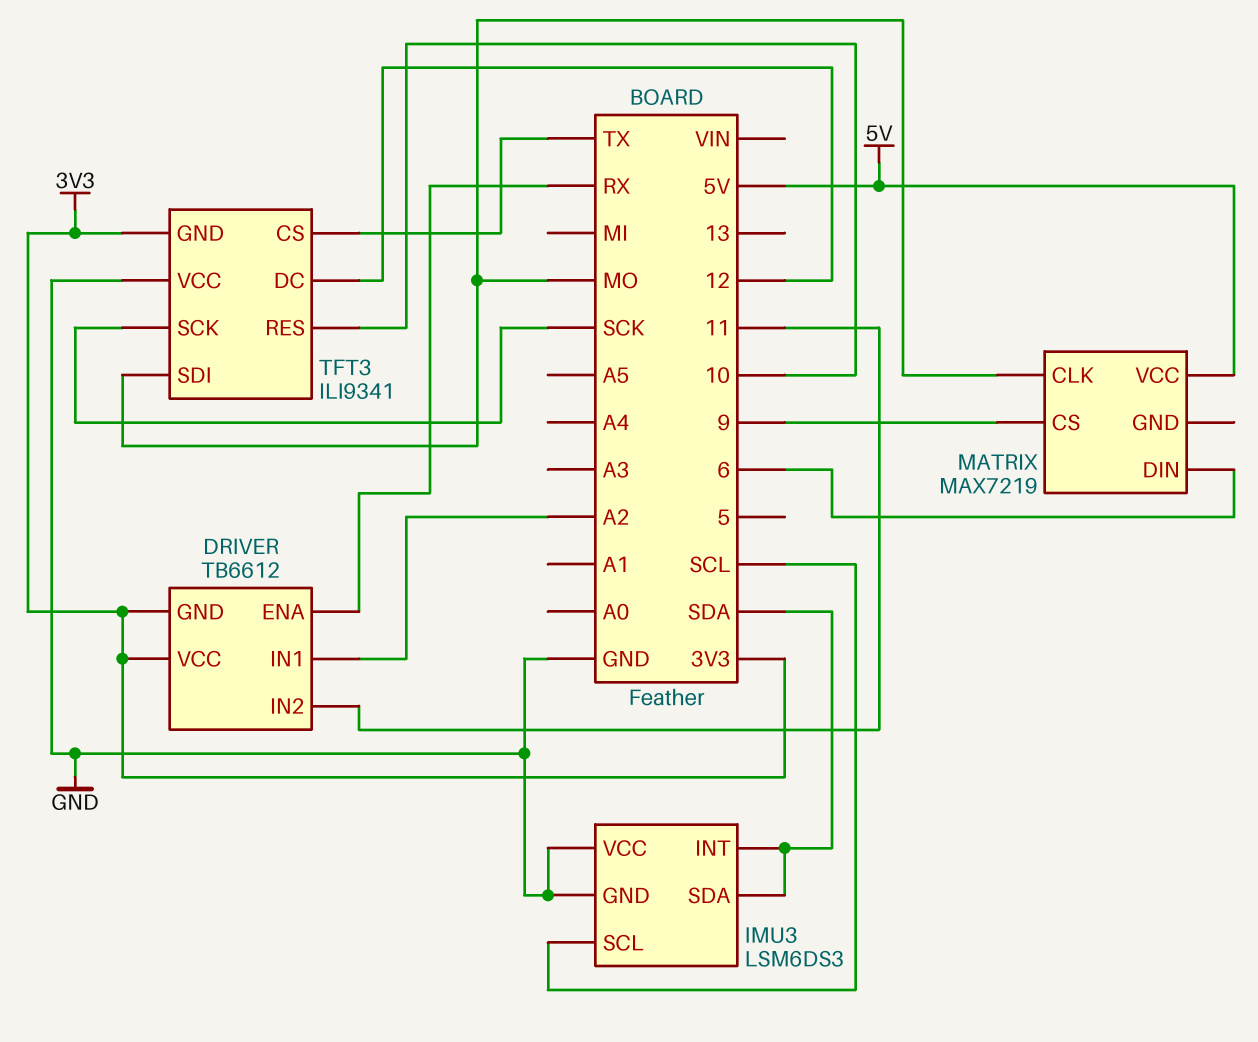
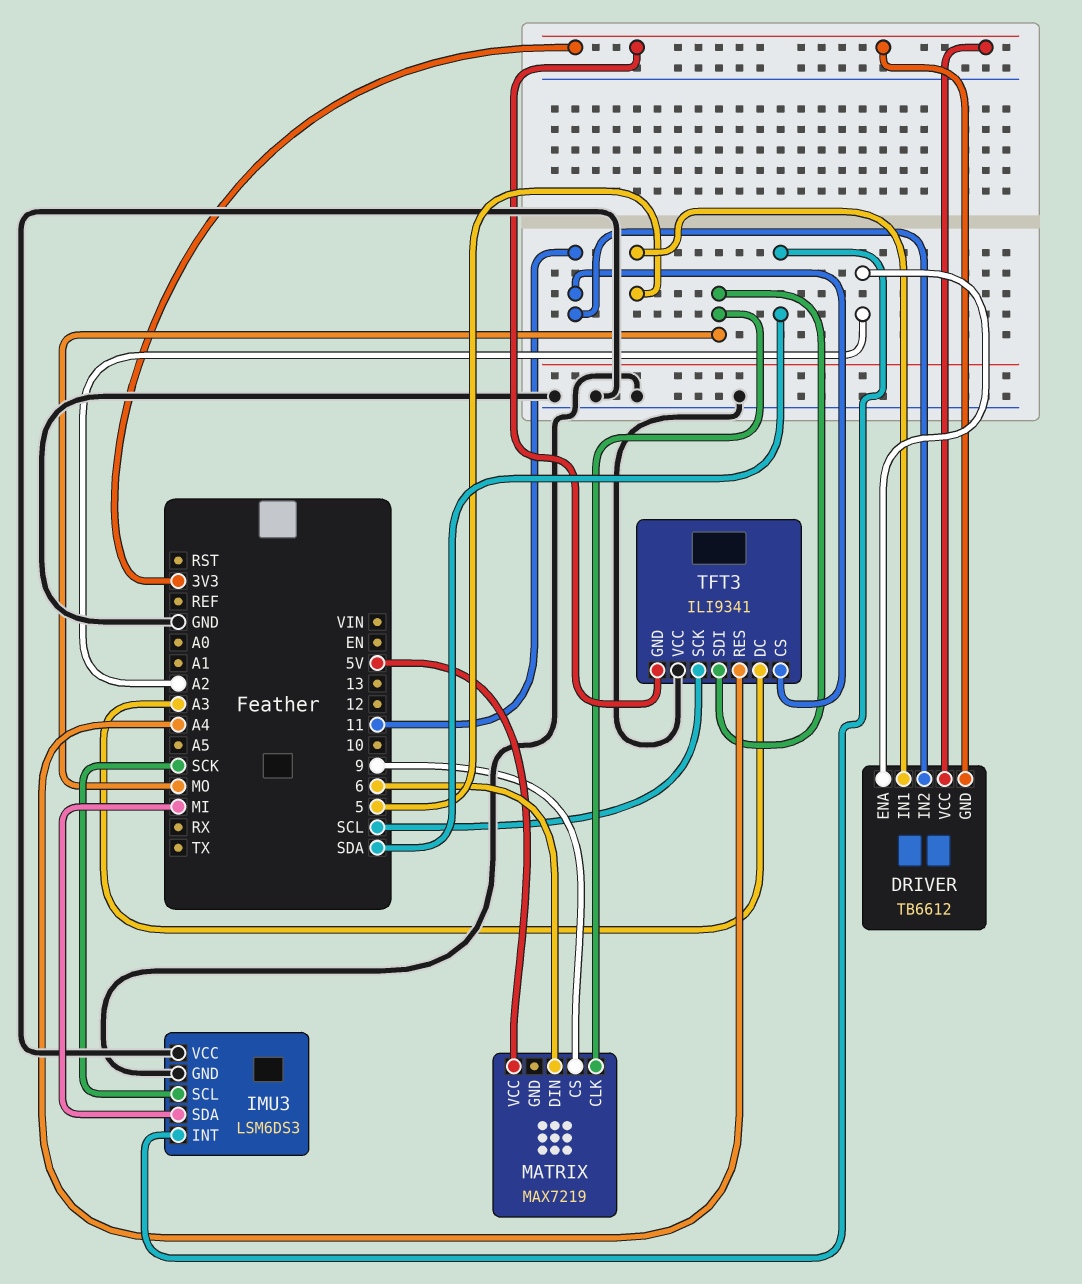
DRIVER pin ENA: RX -> A2
DRIVER pin IN1: A2 -> 5
IMU3 pin SCL: SCL -> SCK
IMU3 pin SDA: SDA -> MI
TFT3 pin CS: TX -> 11
TFT3 pin DC: 12 -> A3
TFT3 pin RES: 10 -> A4
TFT3 pin SCK: SCK -> SCL

